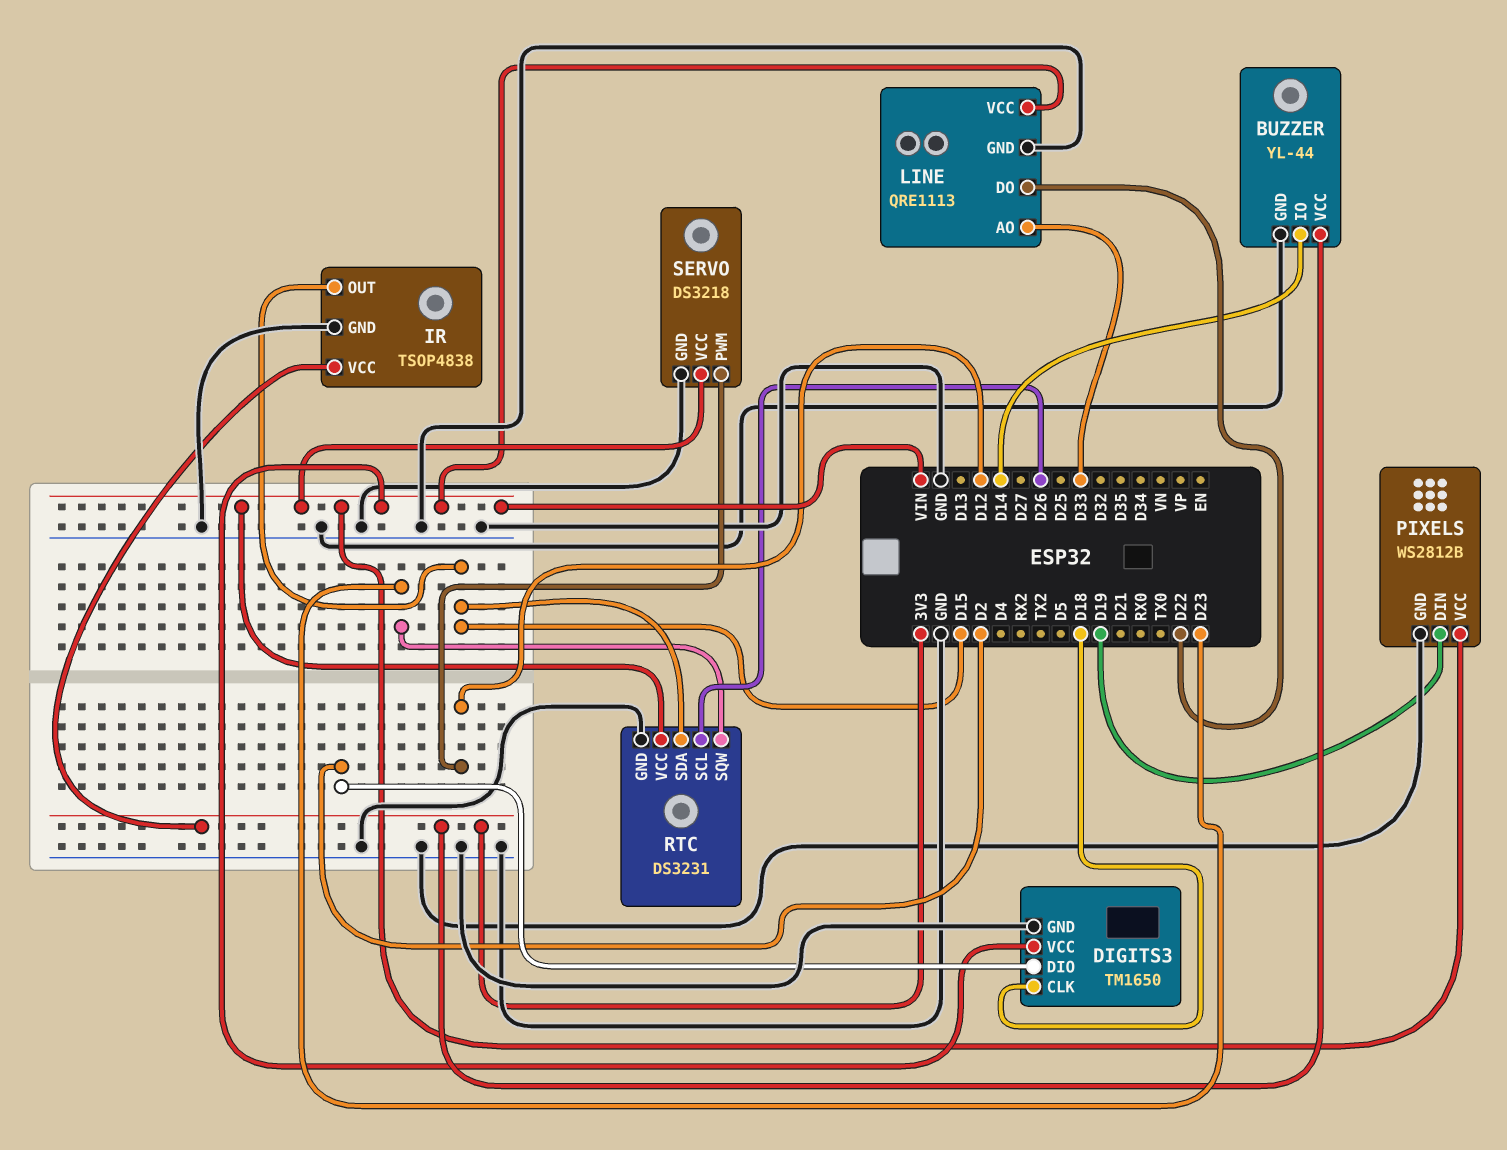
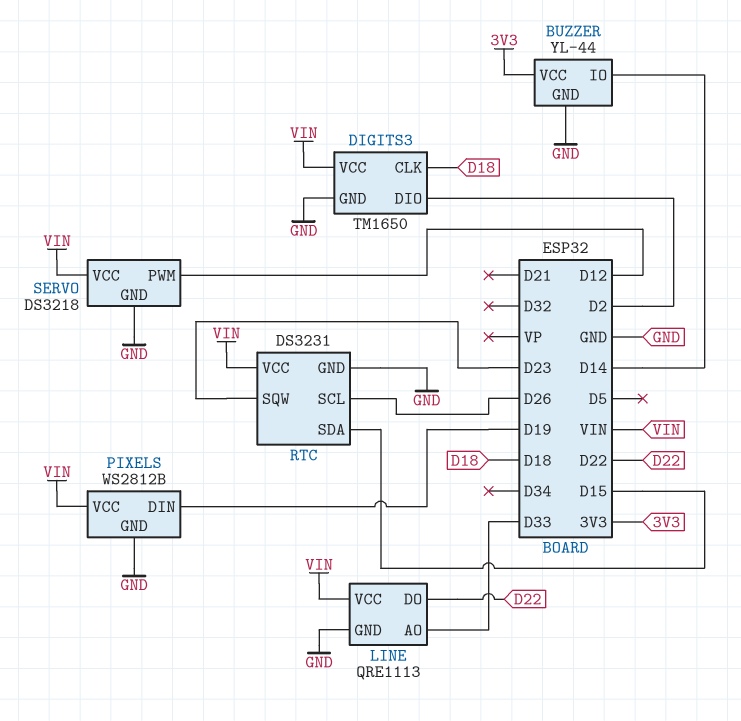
IR: TSOP4838 -> none
IR pin GND: GND -> none
IR pin OUT: D15 -> none
IR pin VCC: 3V3 -> none

